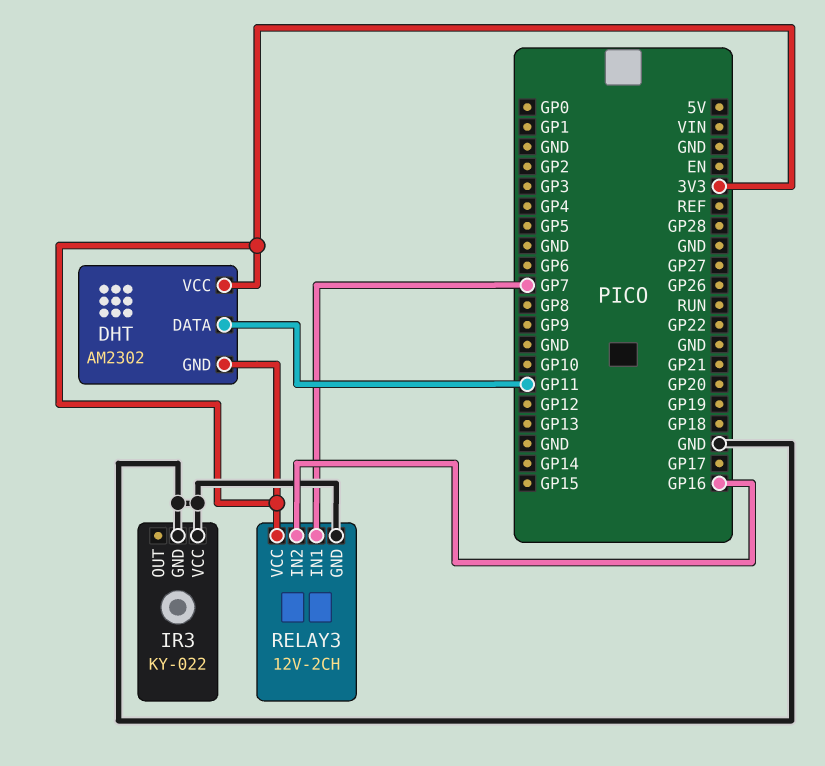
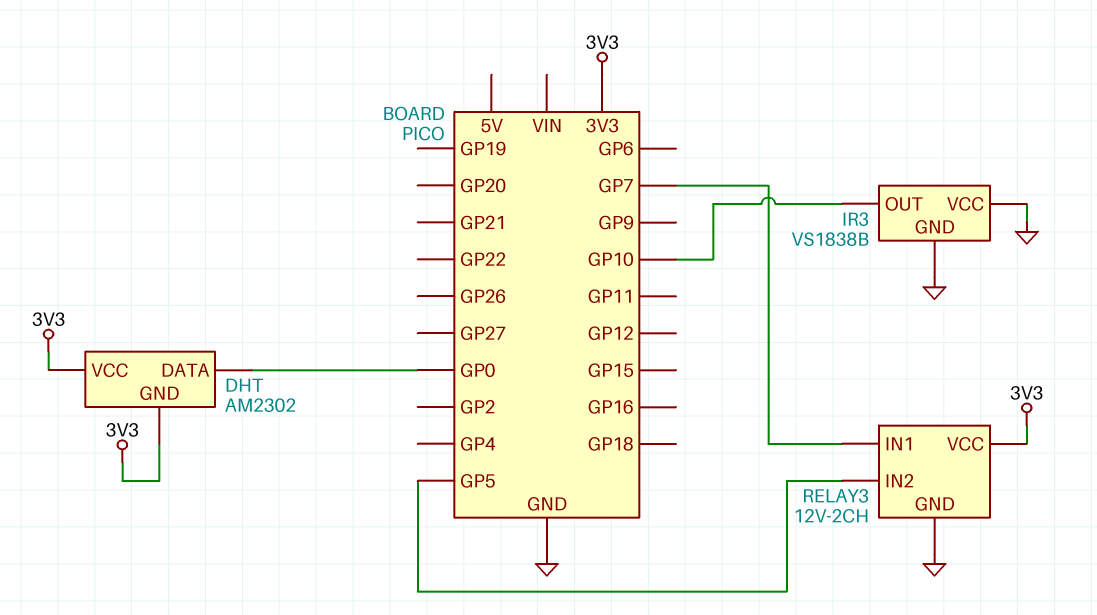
DHT pin DATA: GP11 -> GP0
IR3: KY-022 -> VS1838B
IR3 pin OUT: none -> GP10
RELAY3 pin IN2: GP16 -> GP5

